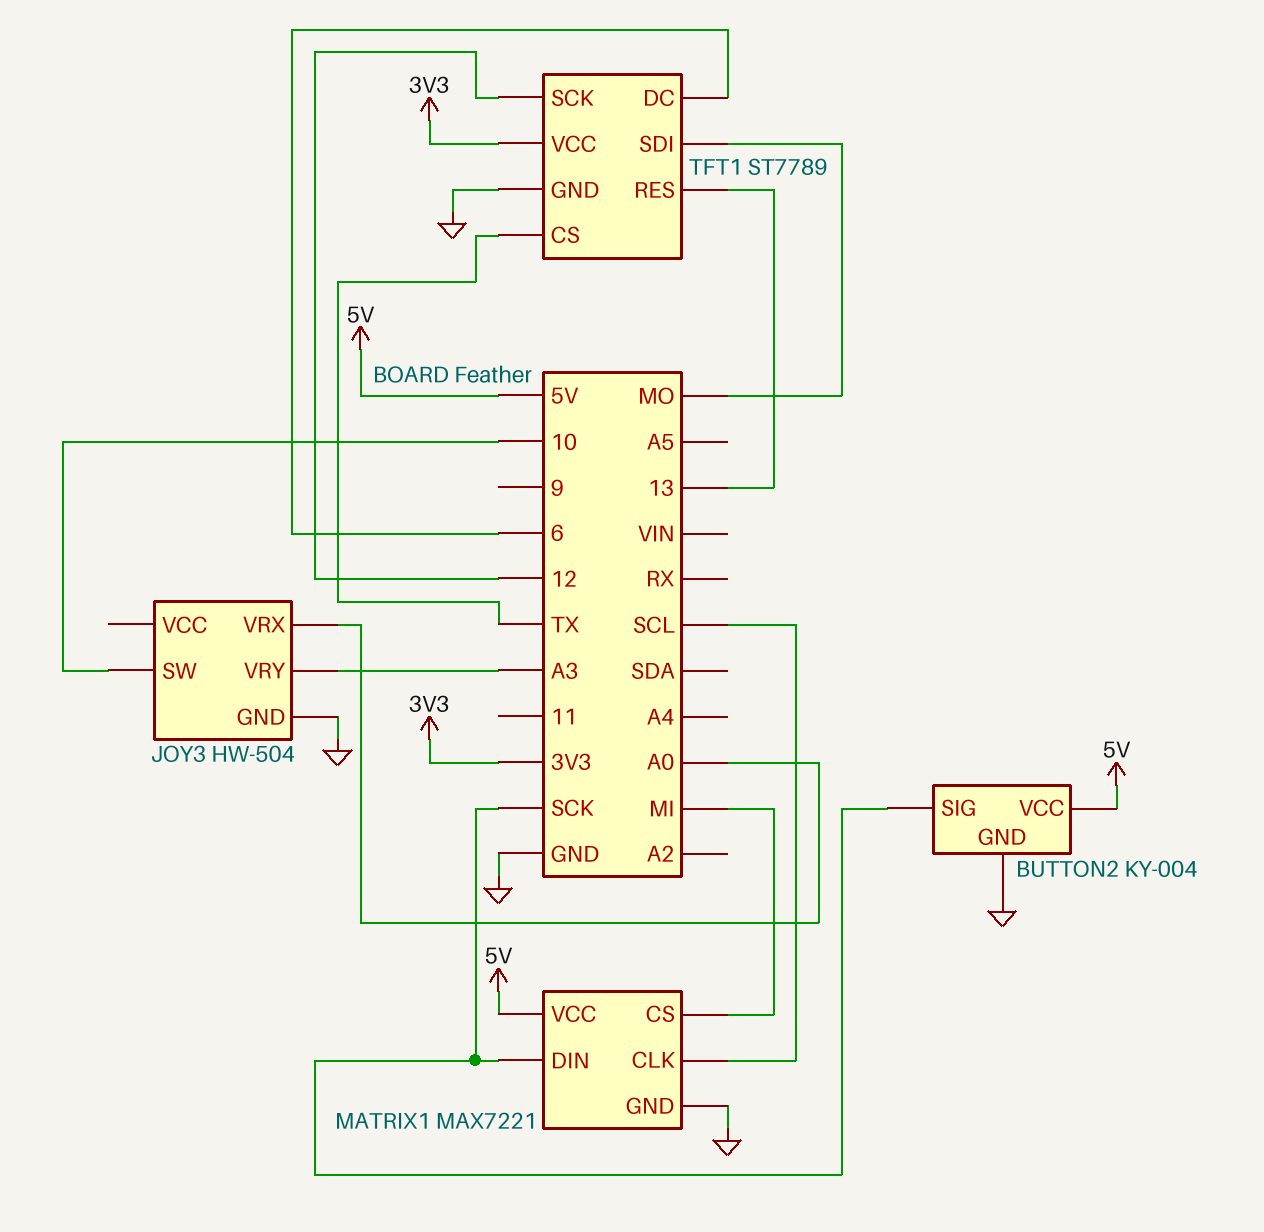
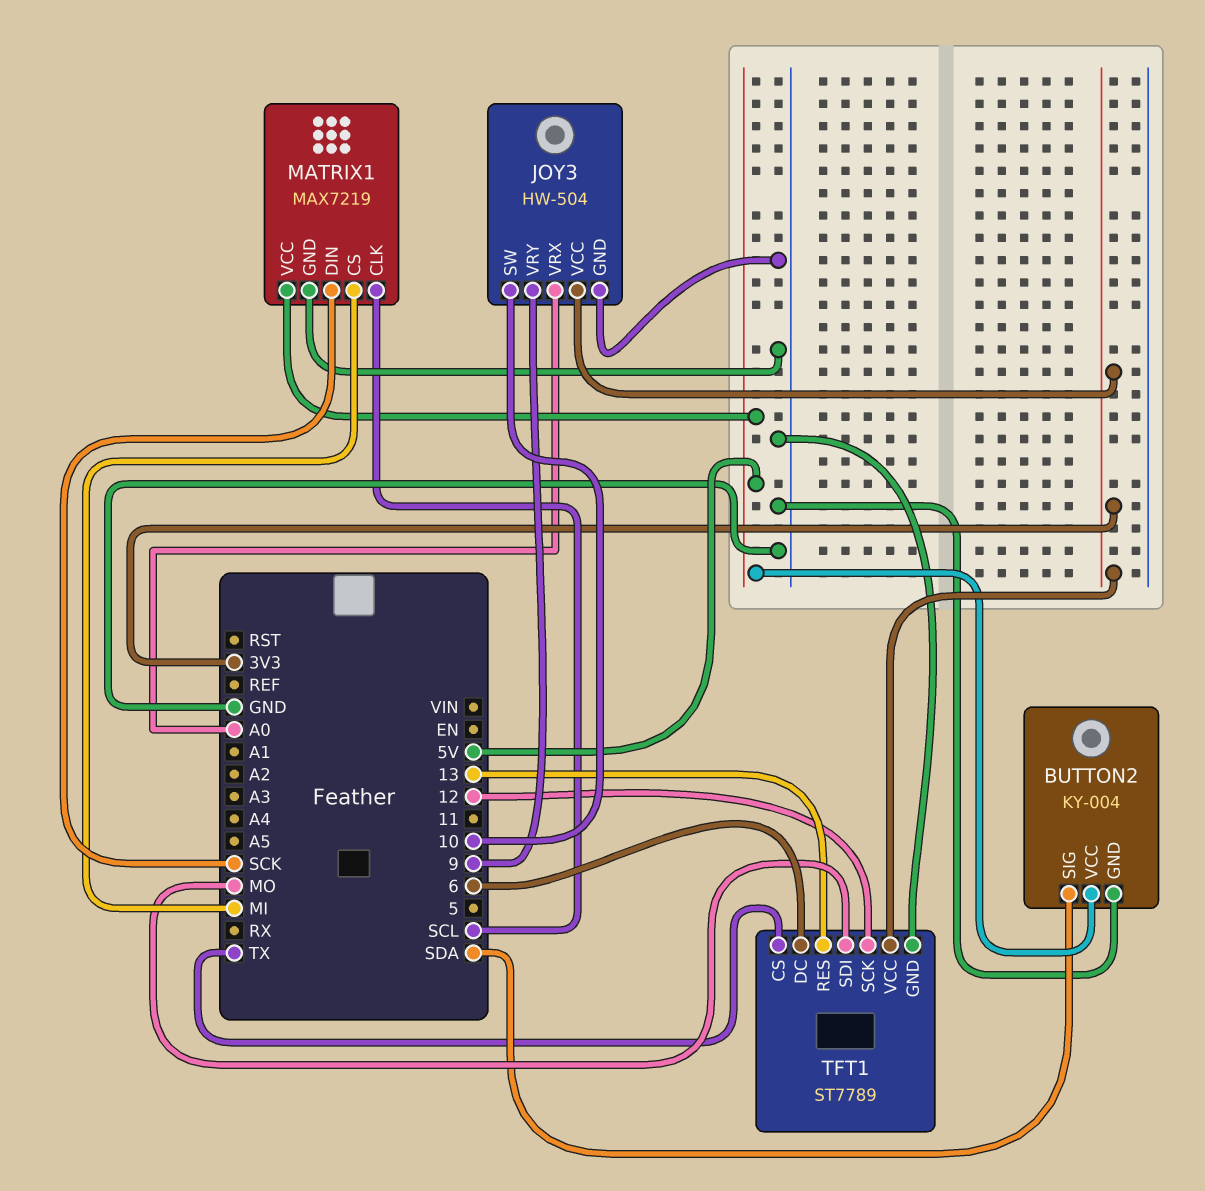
BUTTON2 pin SIG: SCK -> SDA
JOY3 pin VCC: none -> 3V3
JOY3 pin VRY: A3 -> 9
MATRIX1: MAX7221 -> MAX7219

